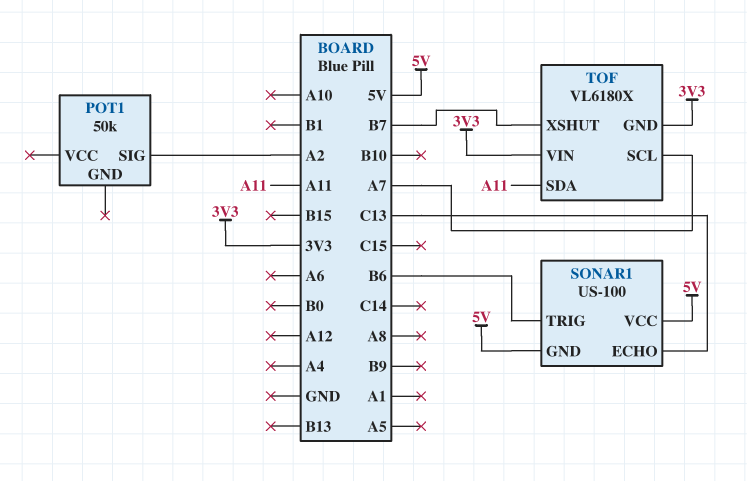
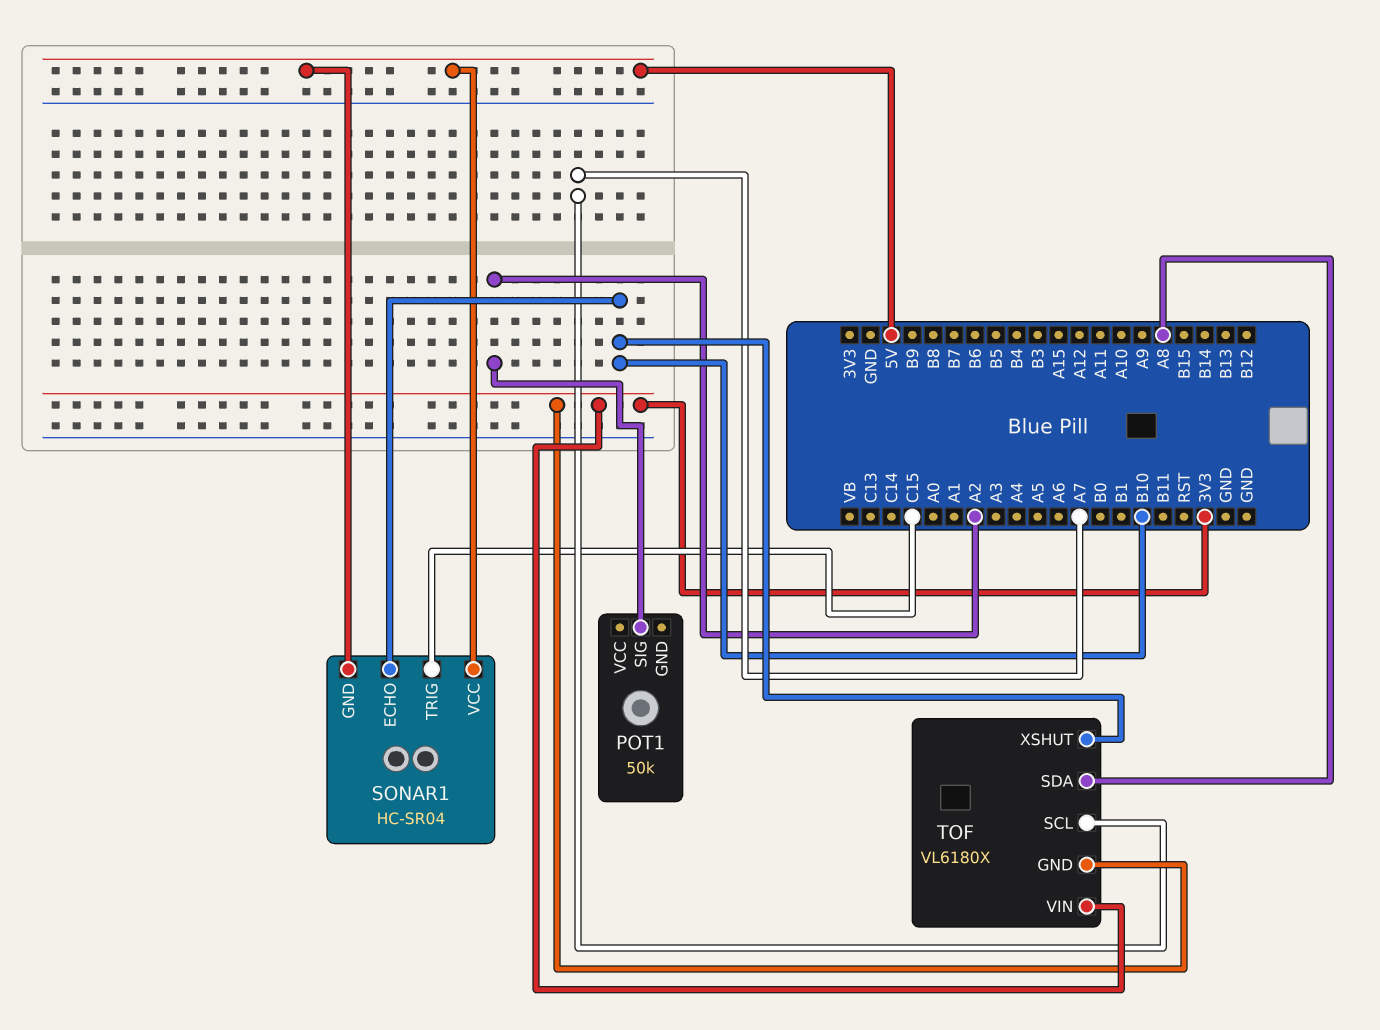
SONAR1: US-100 -> HC-SR04
SONAR1 pin ECHO: C13 -> B10
SONAR1 pin TRIG: B6 -> C15
TOF pin SDA: A11 -> A8
TOF pin XSHUT: B7 -> B10

